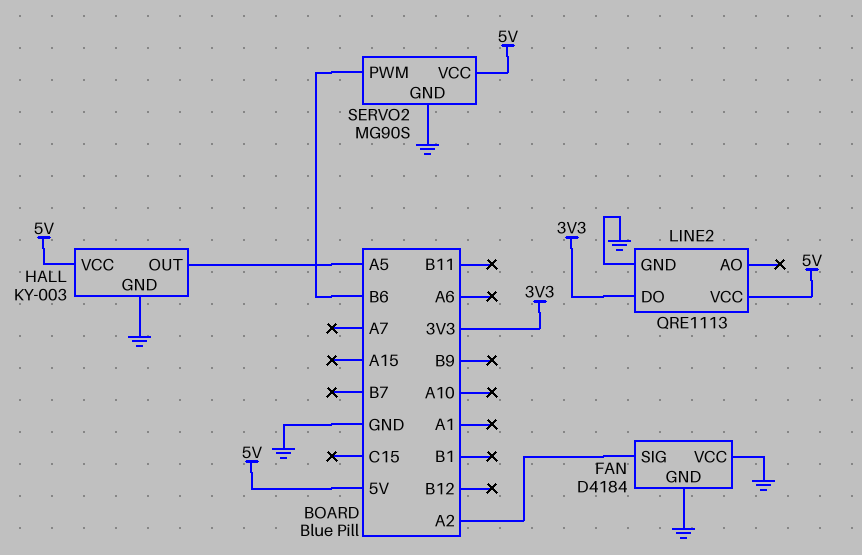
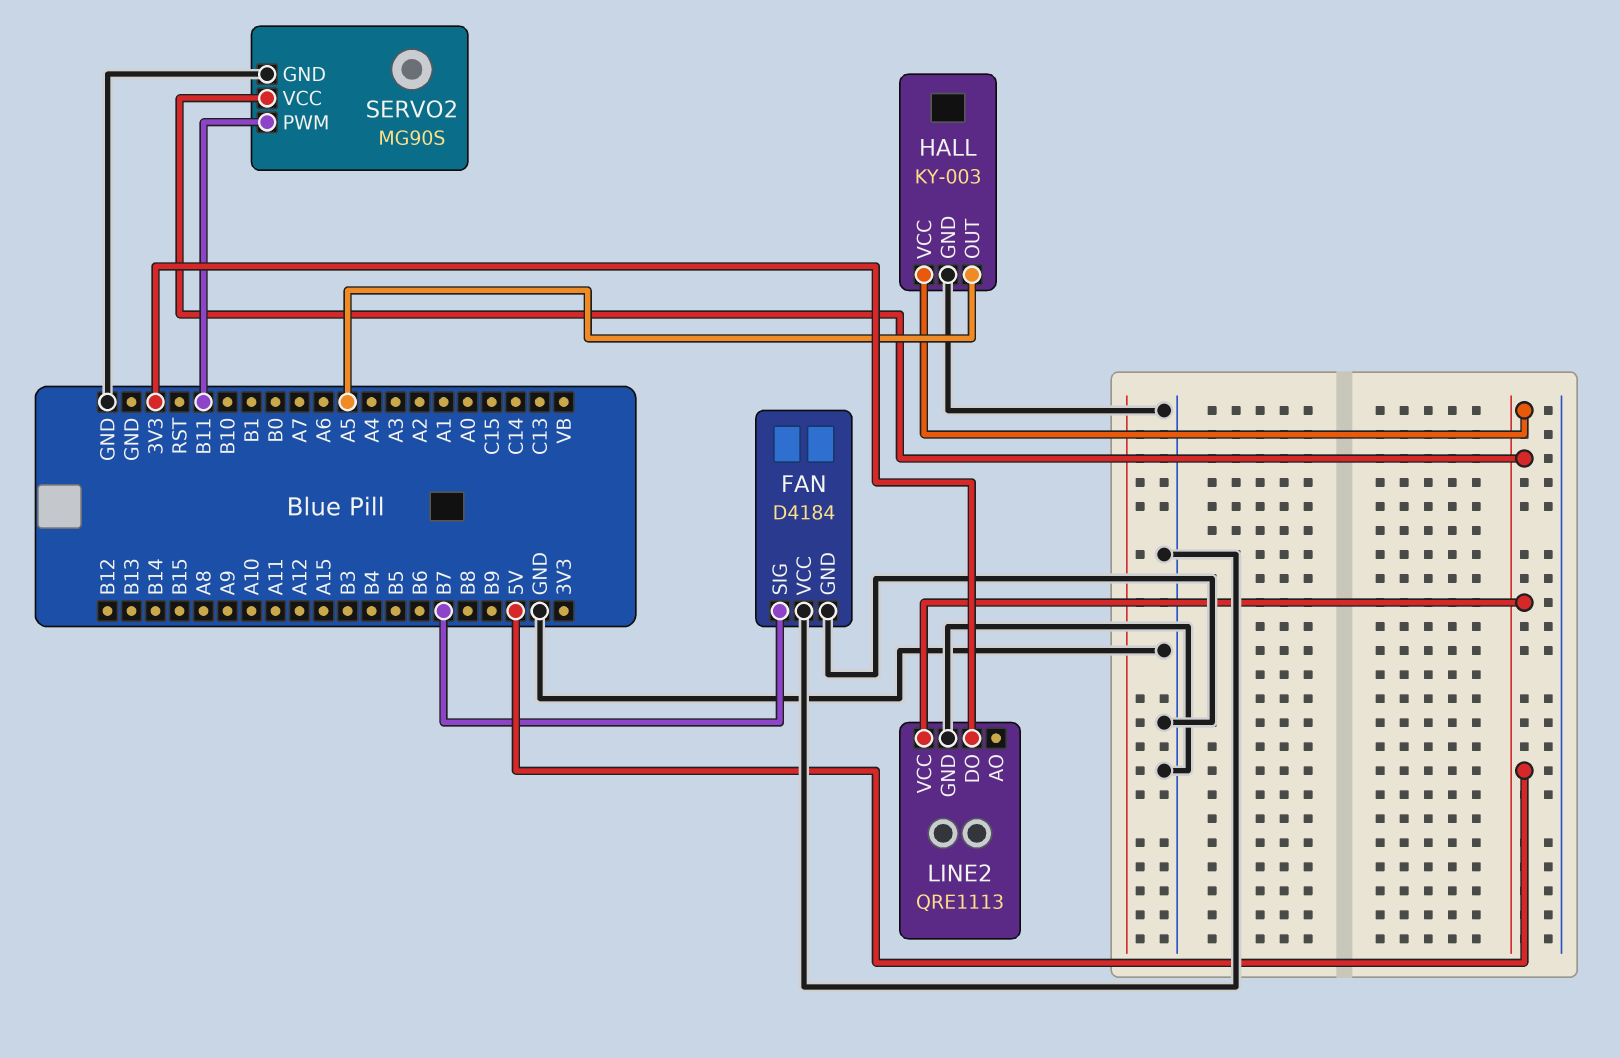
FAN pin SIG: A2 -> B7
SERVO2 pin PWM: B6 -> B11

